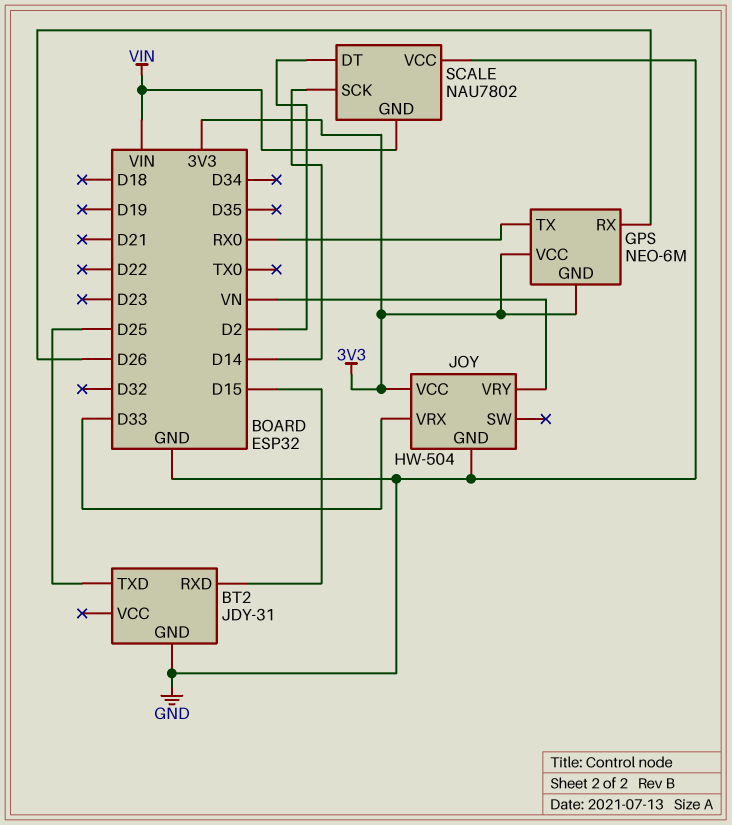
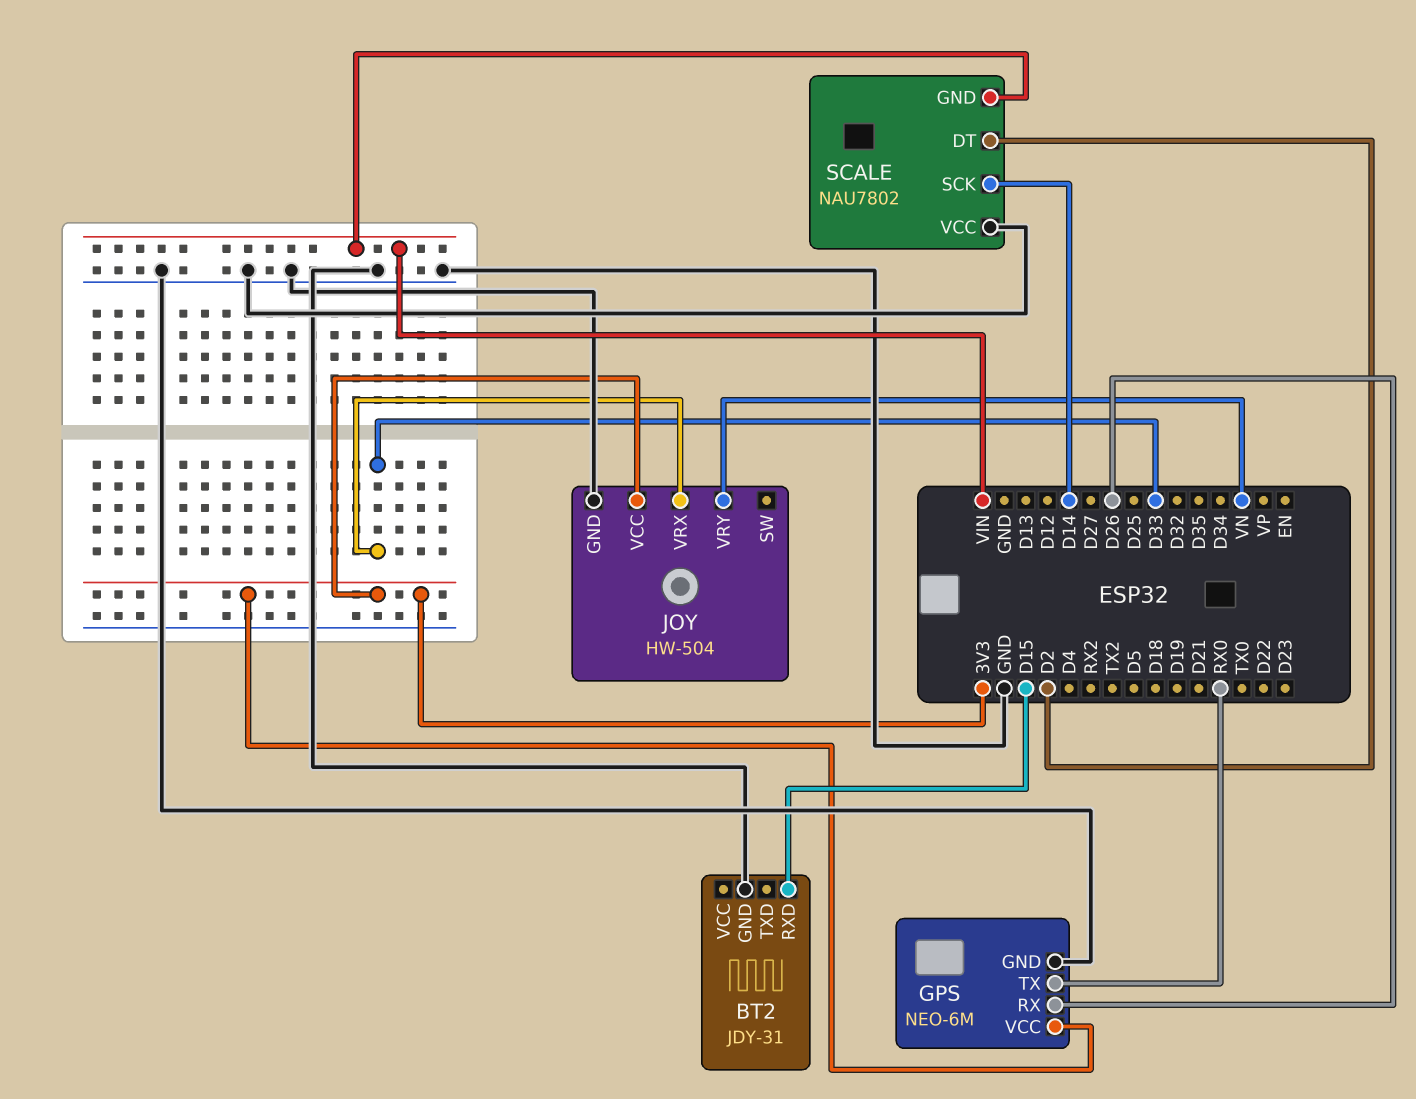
BT2 pin TXD: D25 -> none
GPS pin GND: 3V3 -> GND

